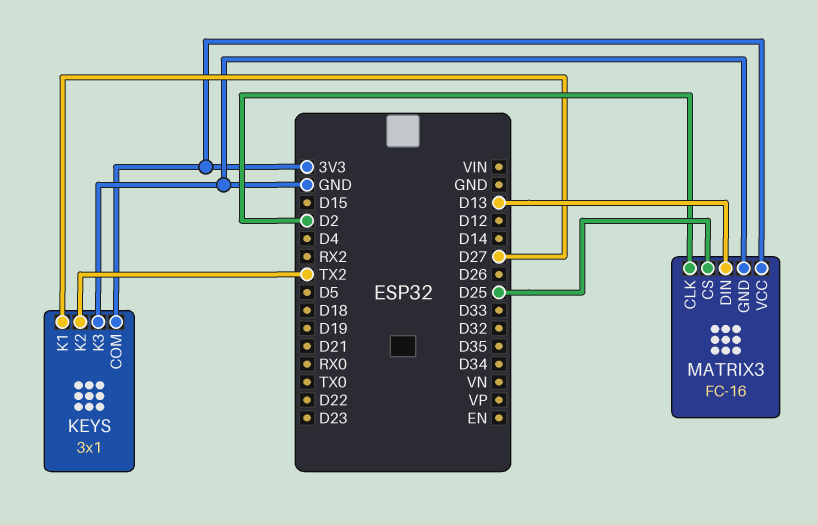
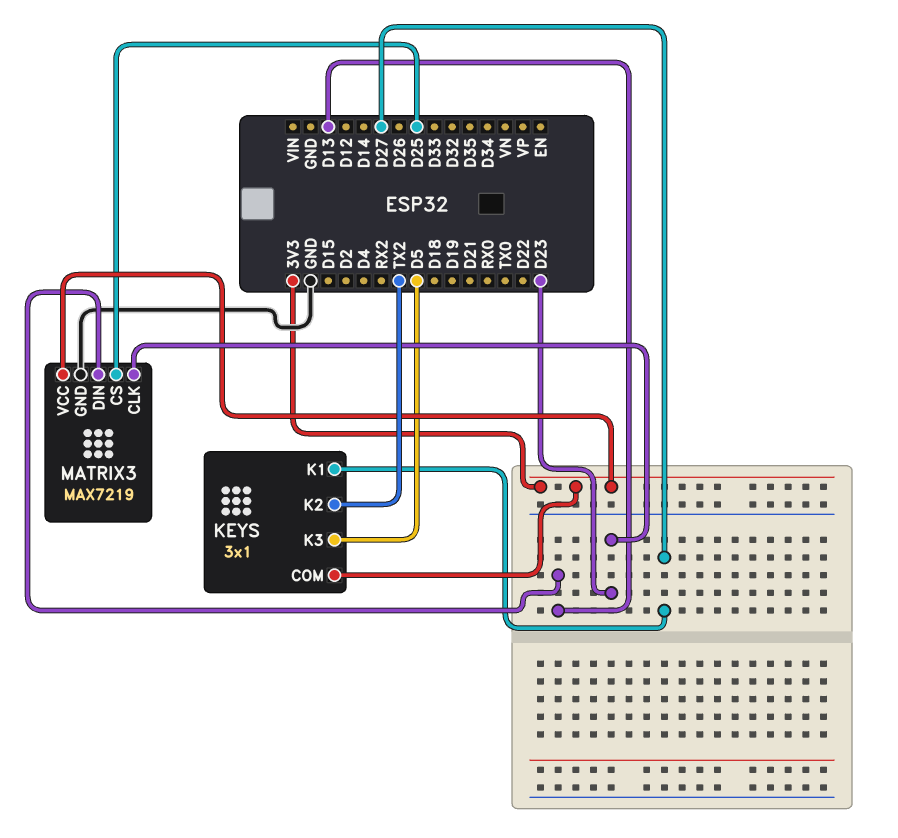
KEYS pin K3: GND -> D5
MATRIX3: FC-16 -> MAX7219
MATRIX3 pin CLK: D2 -> D23

